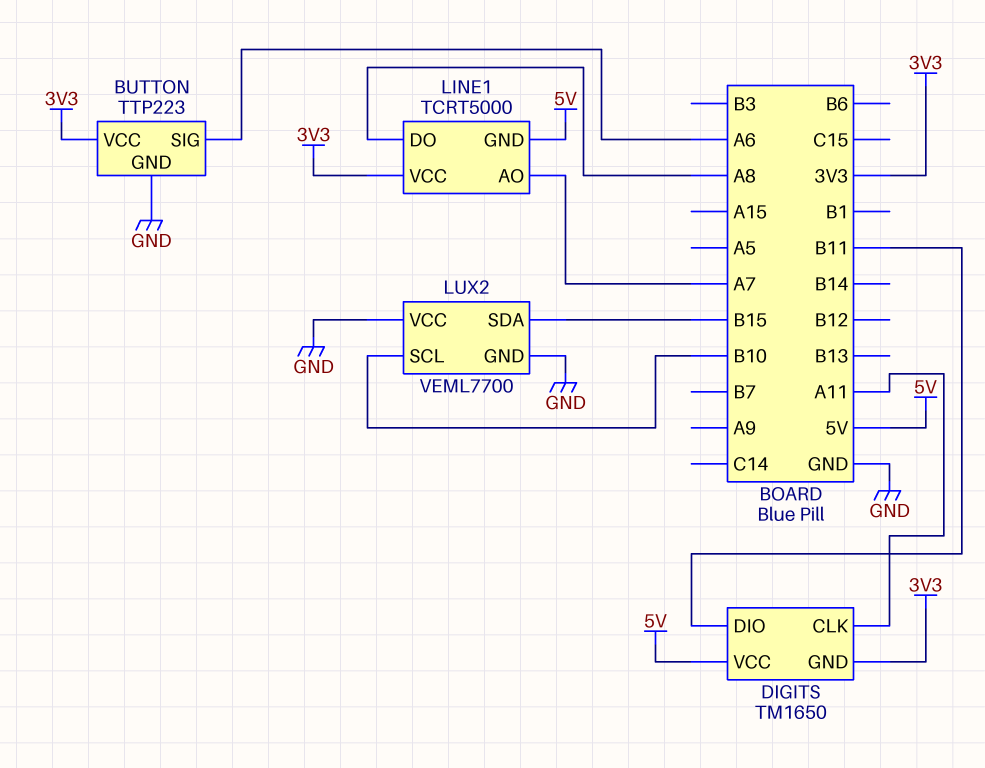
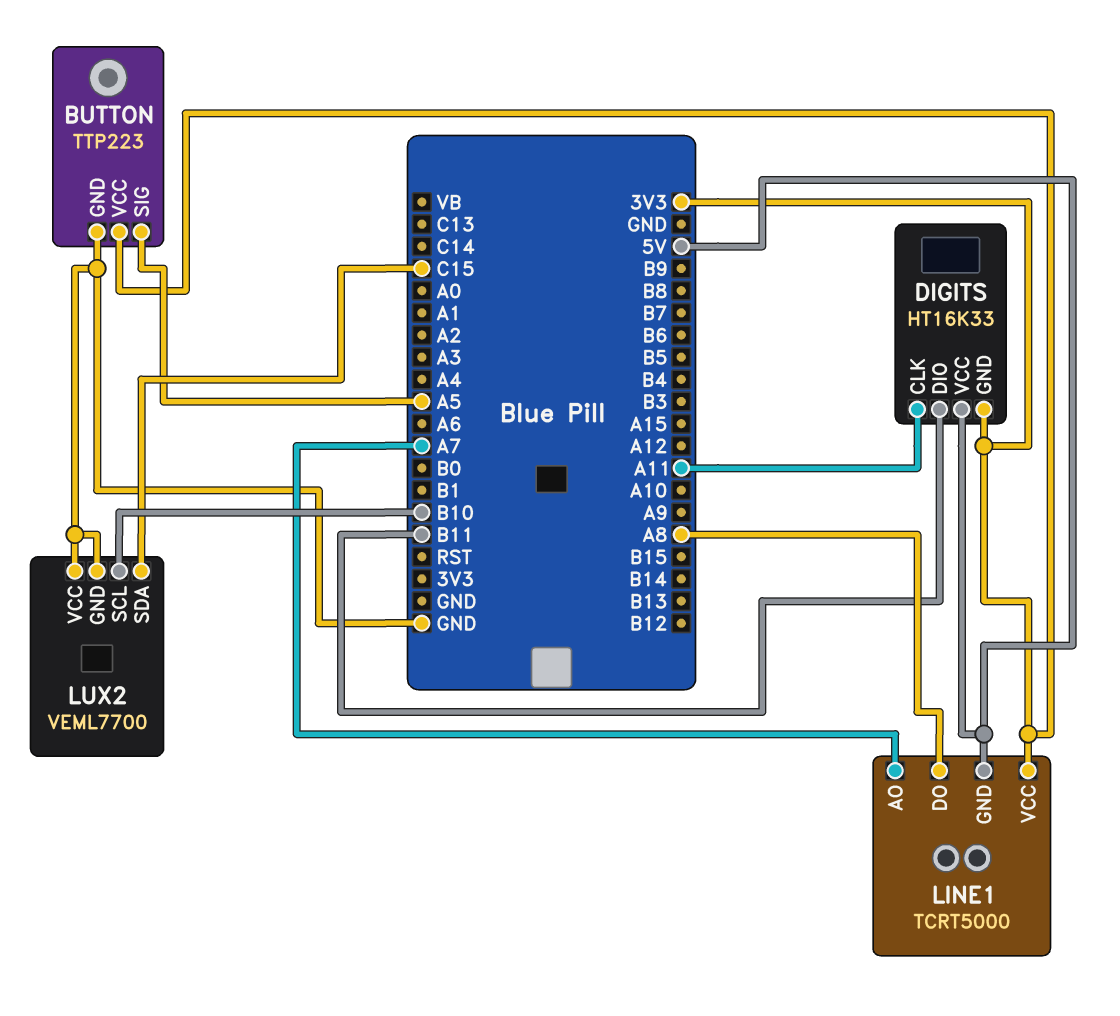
BUTTON pin SIG: A6 -> A5
DIGITS: TM1650 -> HT16K33
LUX2 pin SDA: B15 -> C15

